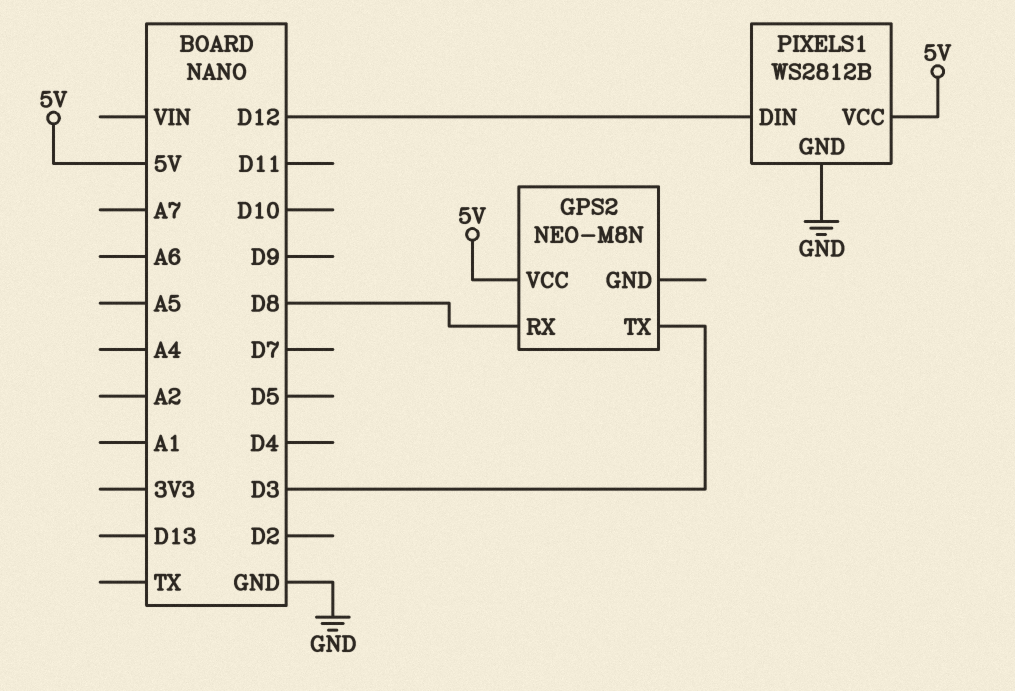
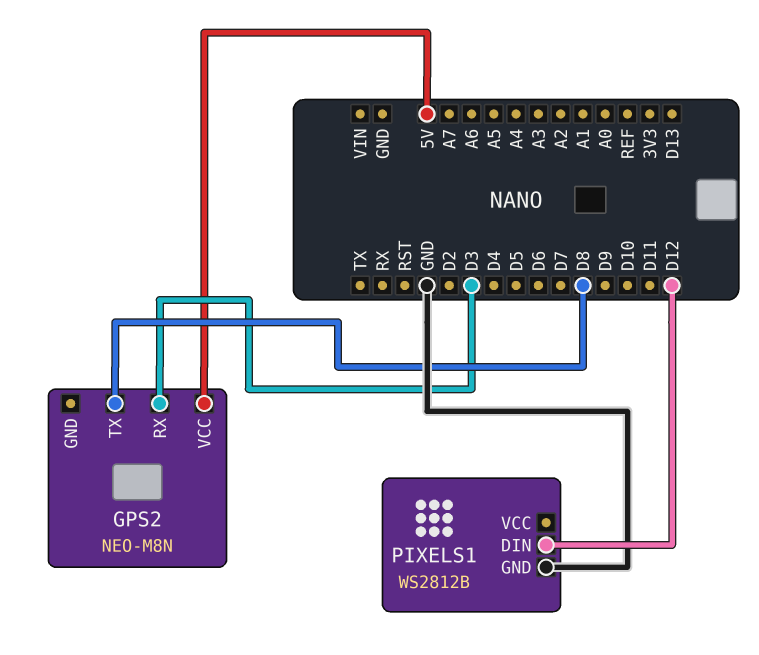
GPS2 pin RX: D8 -> D3
GPS2 pin TX: D3 -> D8
PIXELS1 pin VCC: 5V -> none

